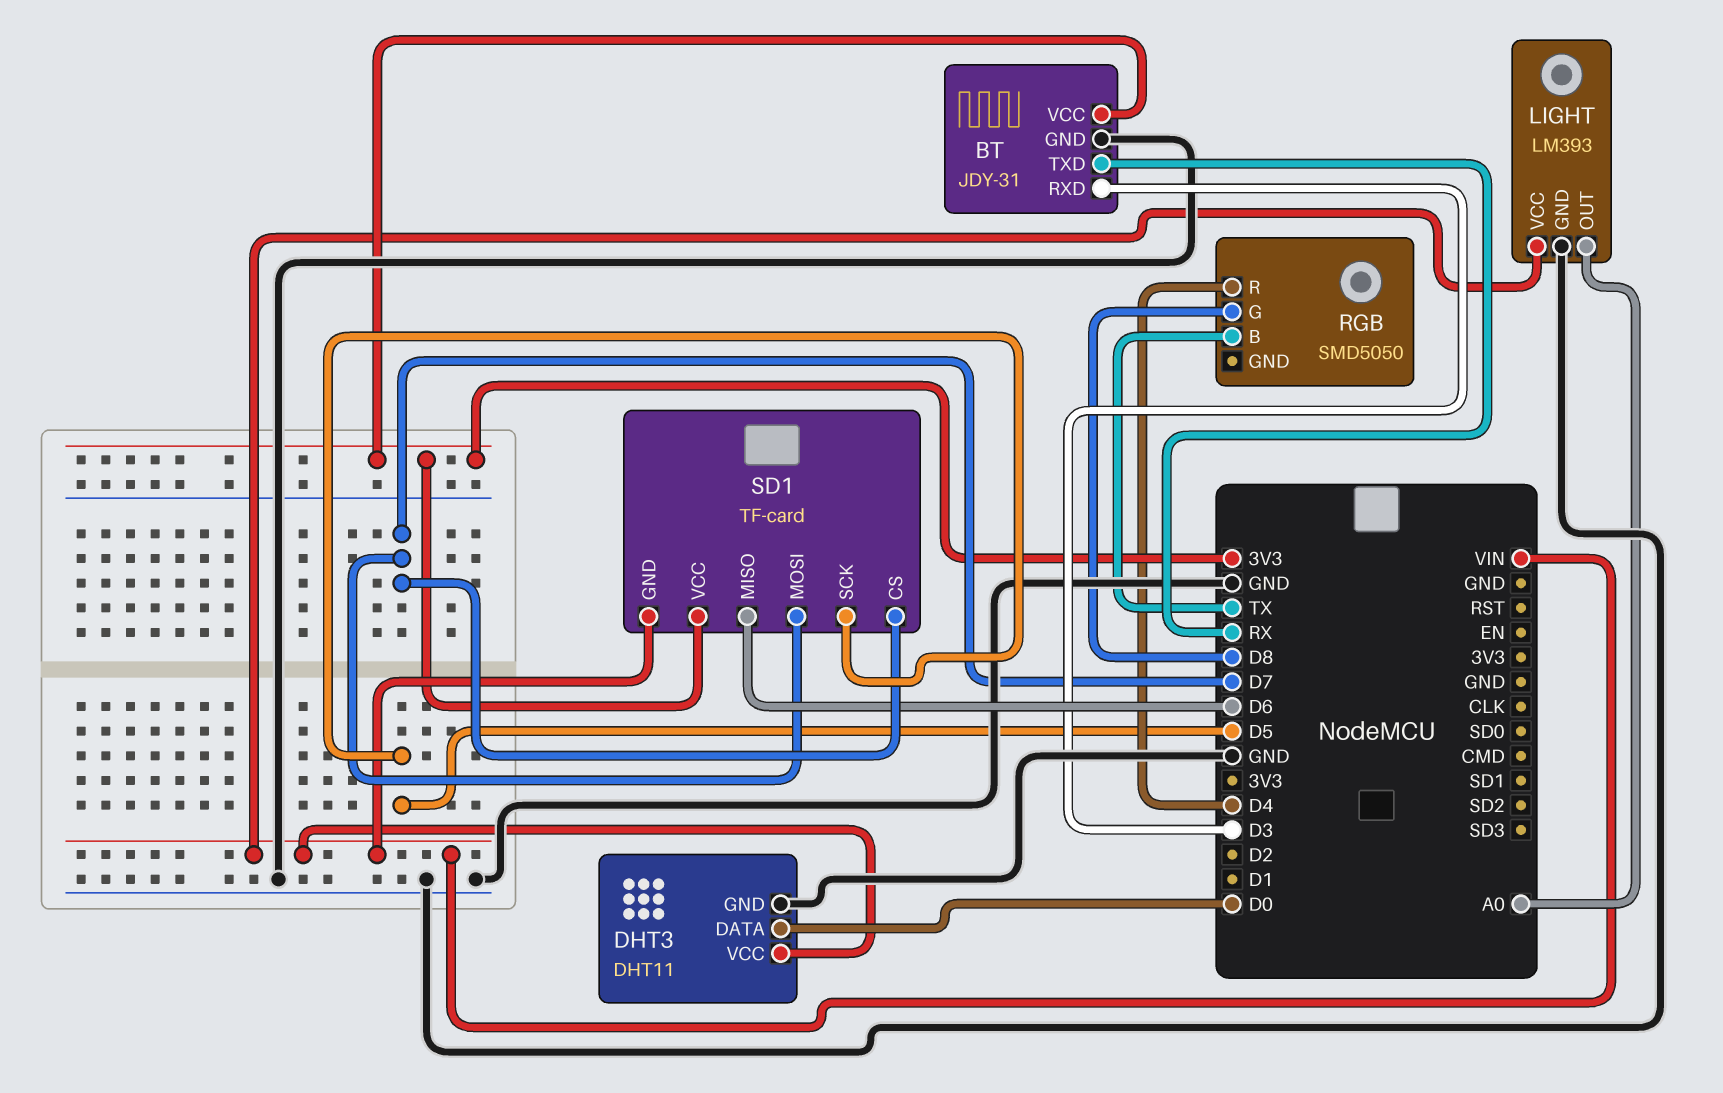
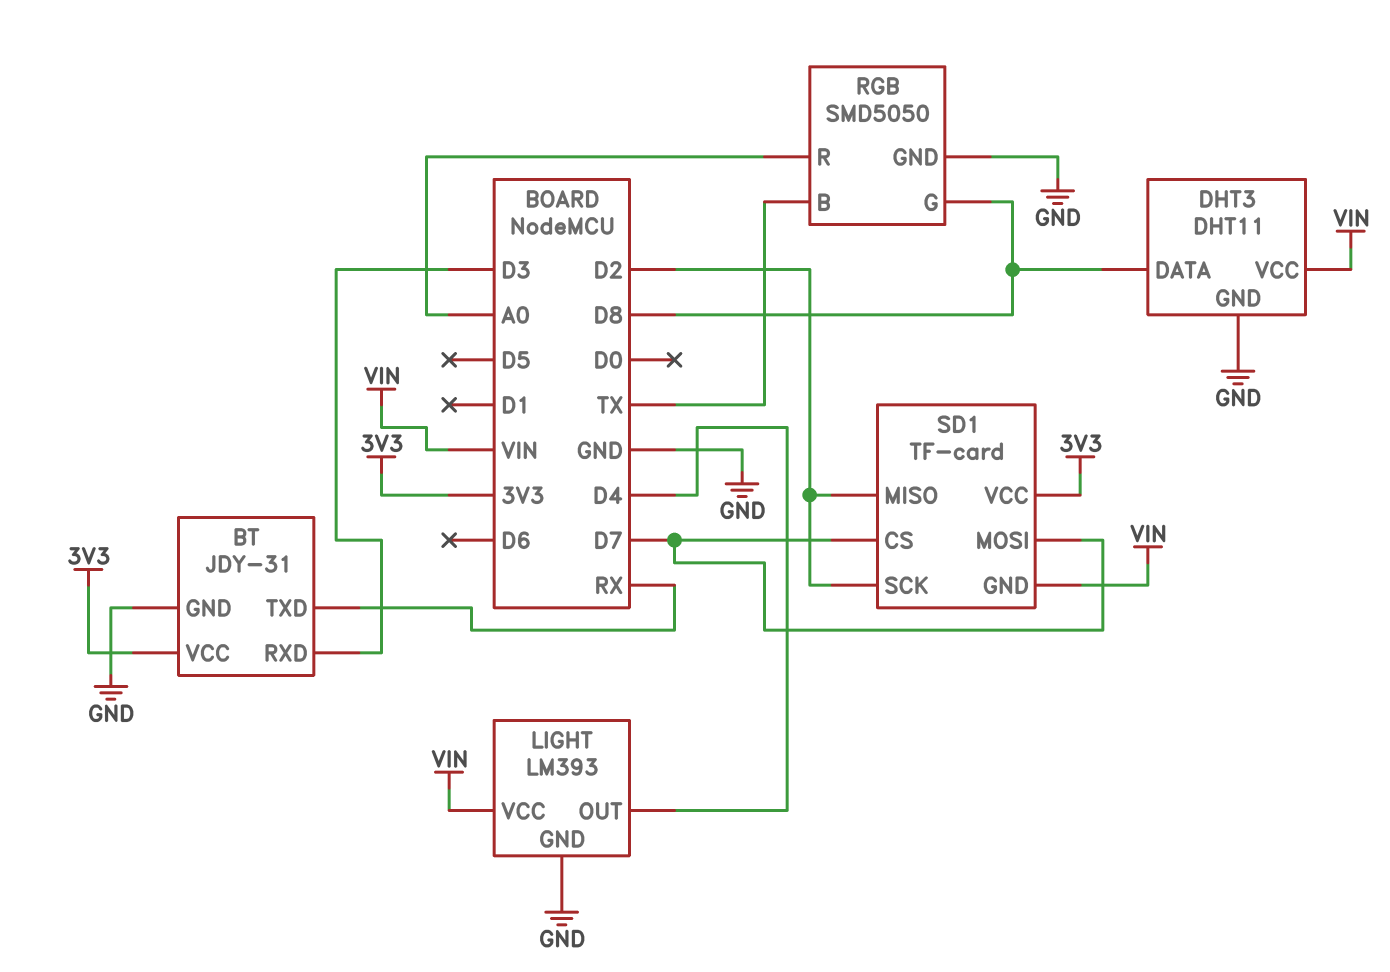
DHT3 pin DATA: D0 -> D8
LIGHT pin OUT: A0 -> D4
RGB pin GND: none -> GND
RGB pin R: D4 -> A0
SD1 pin MISO: D6 -> D2
SD1 pin SCK: D5 -> D2

